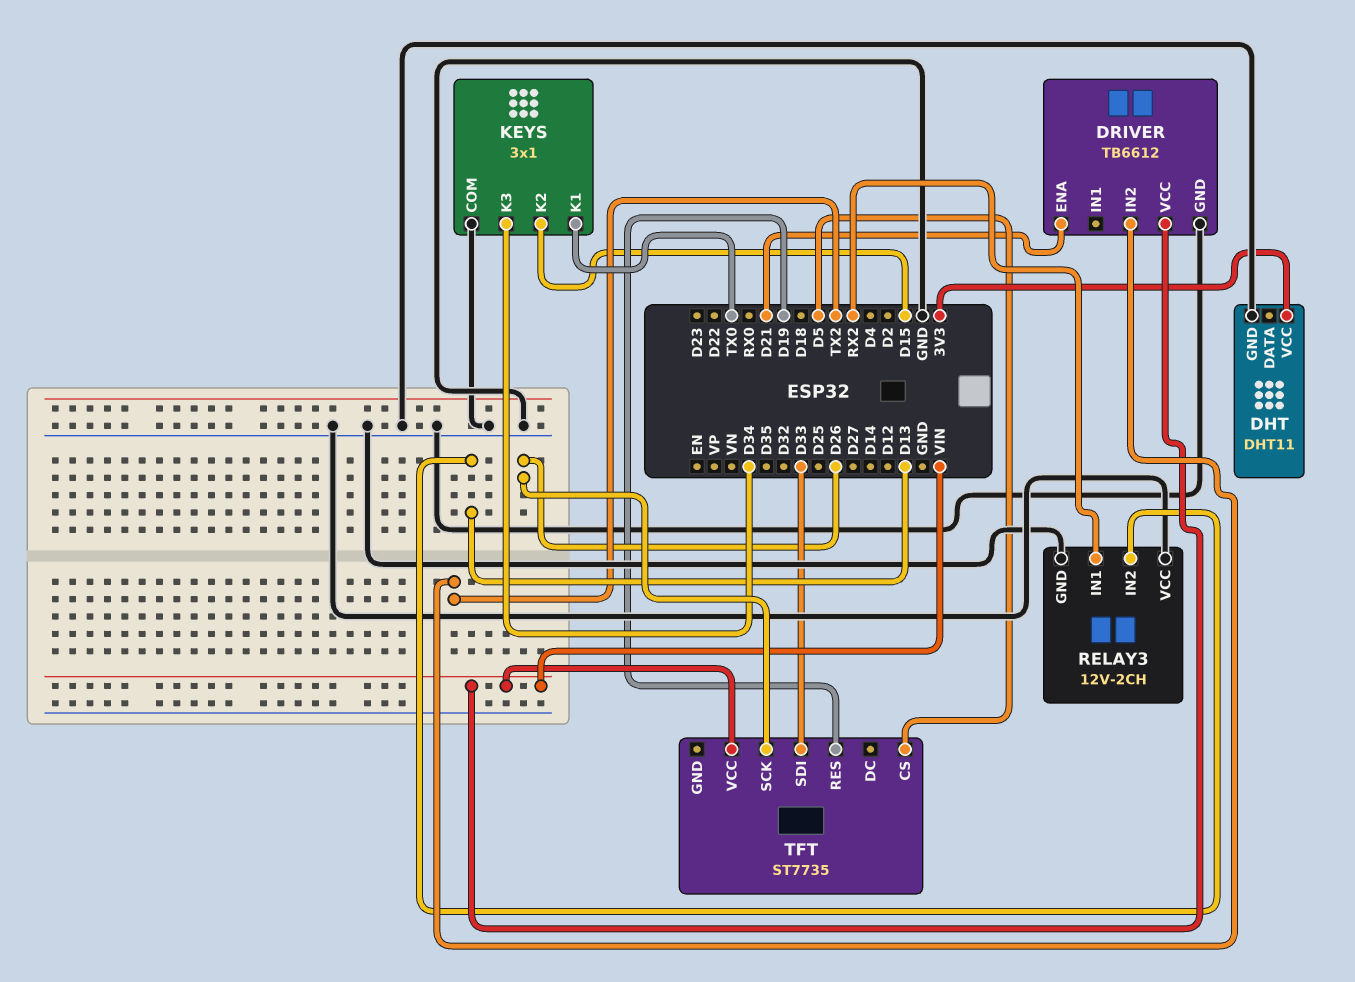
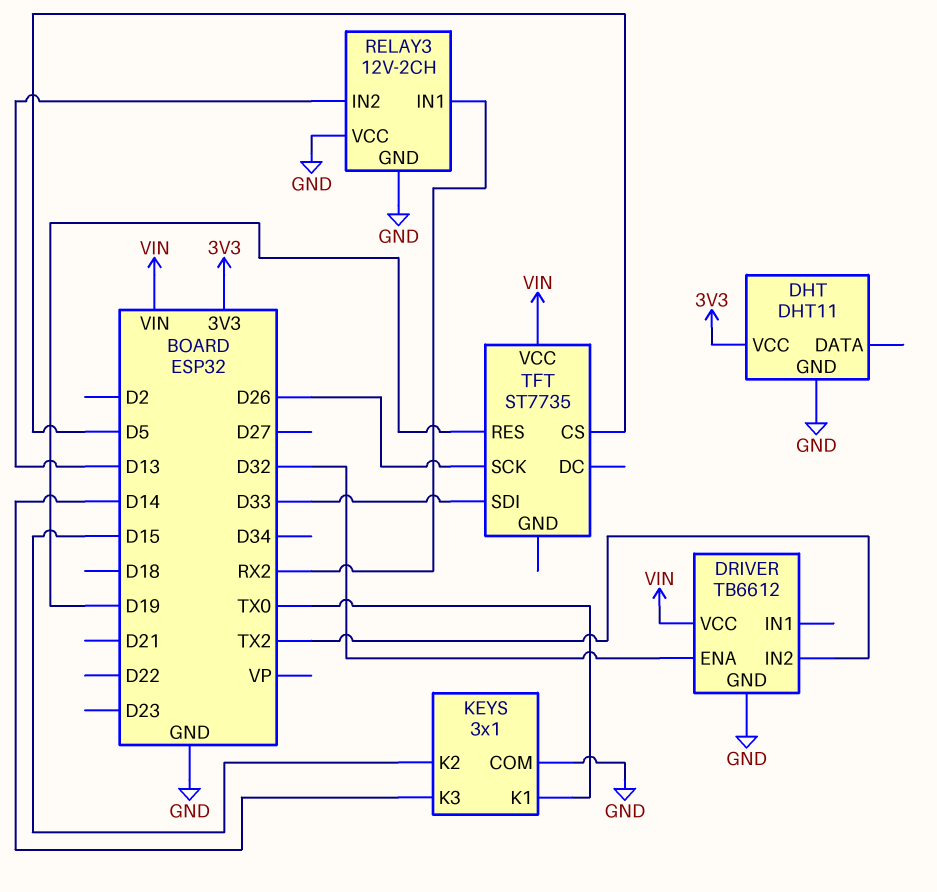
DRIVER pin ENA: D21 -> D32
KEYS pin K3: D34 -> D14

